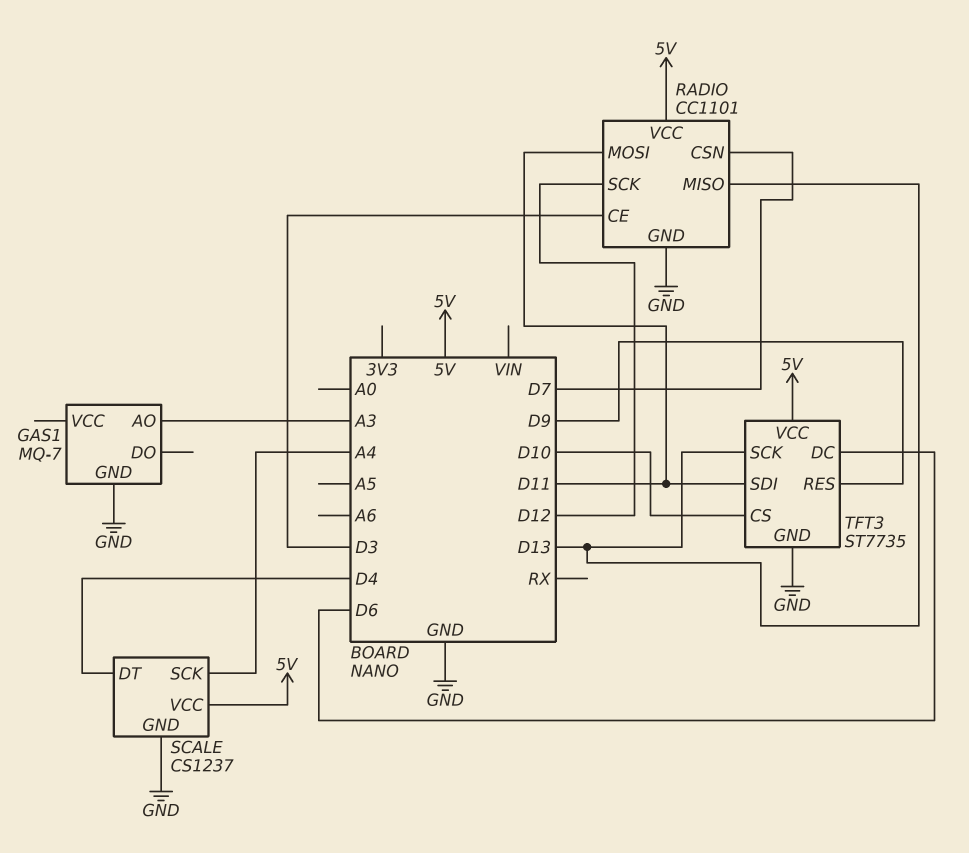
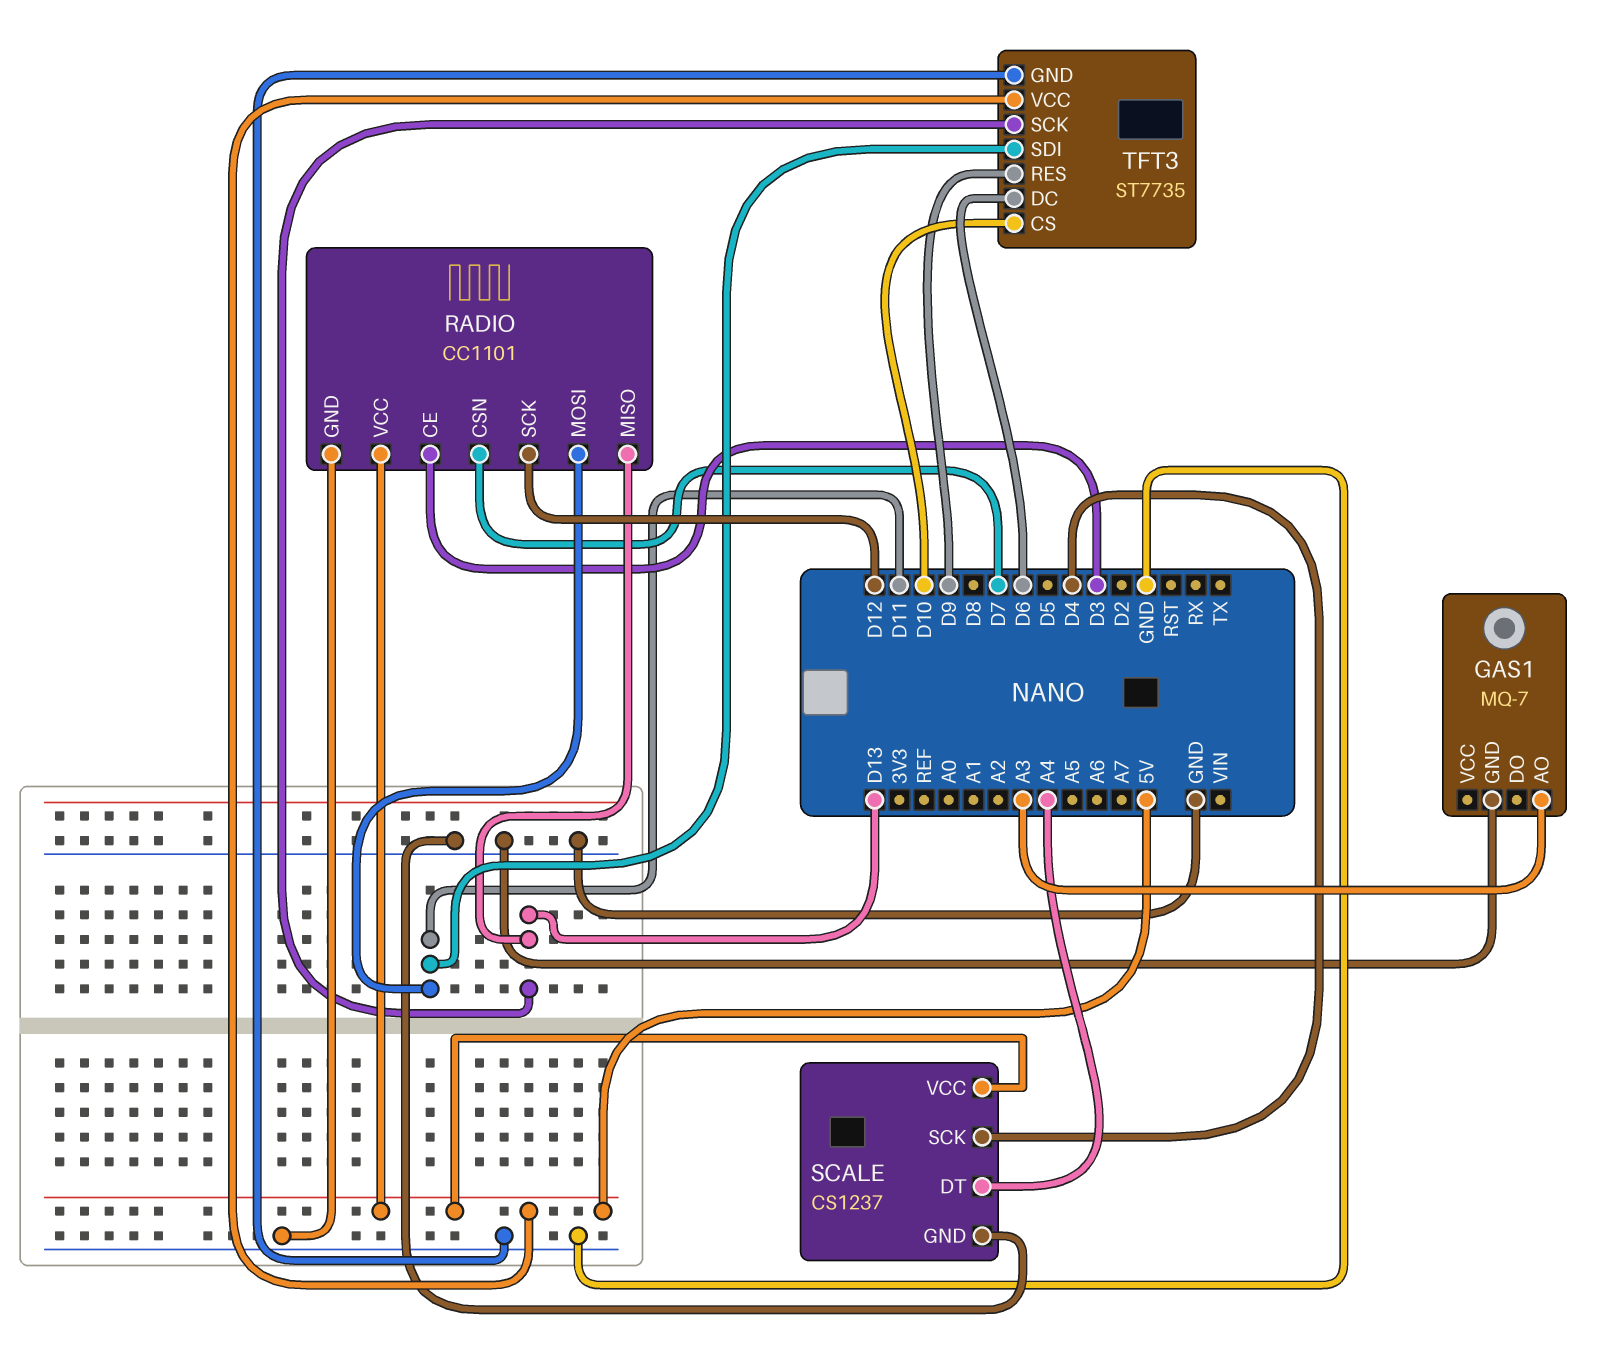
SCALE pin DT: D4 -> A4
SCALE pin SCK: A4 -> D4

